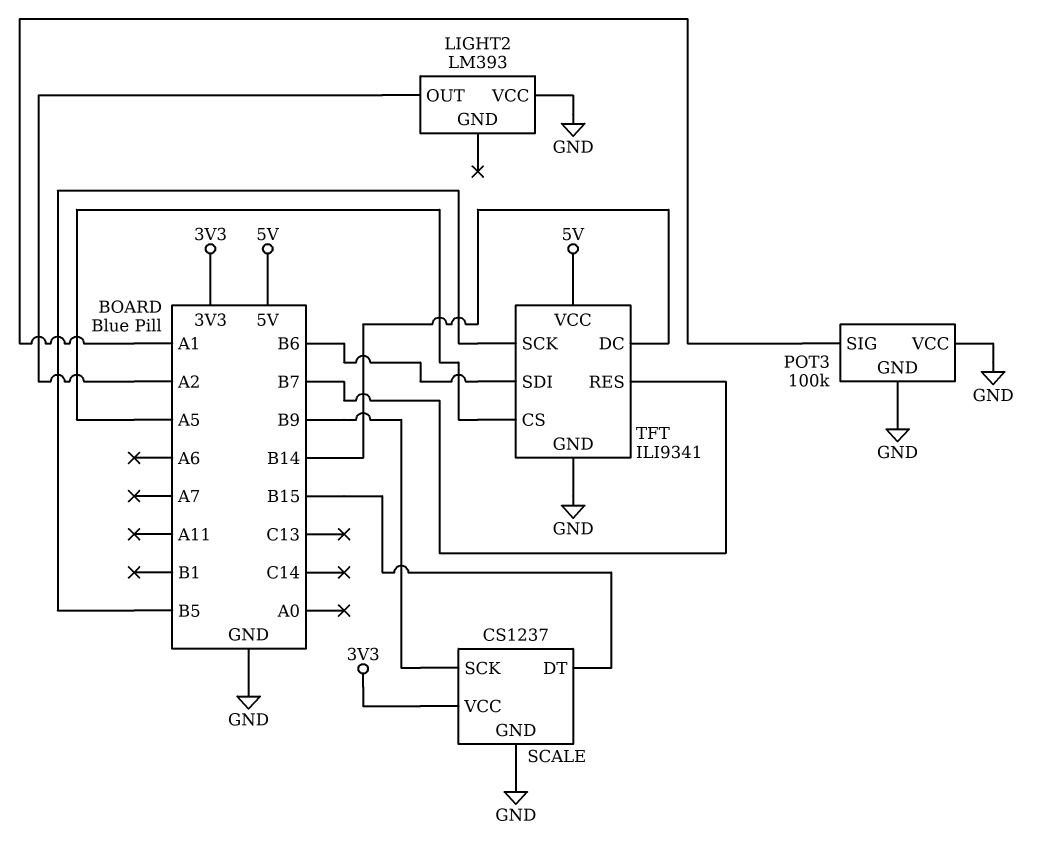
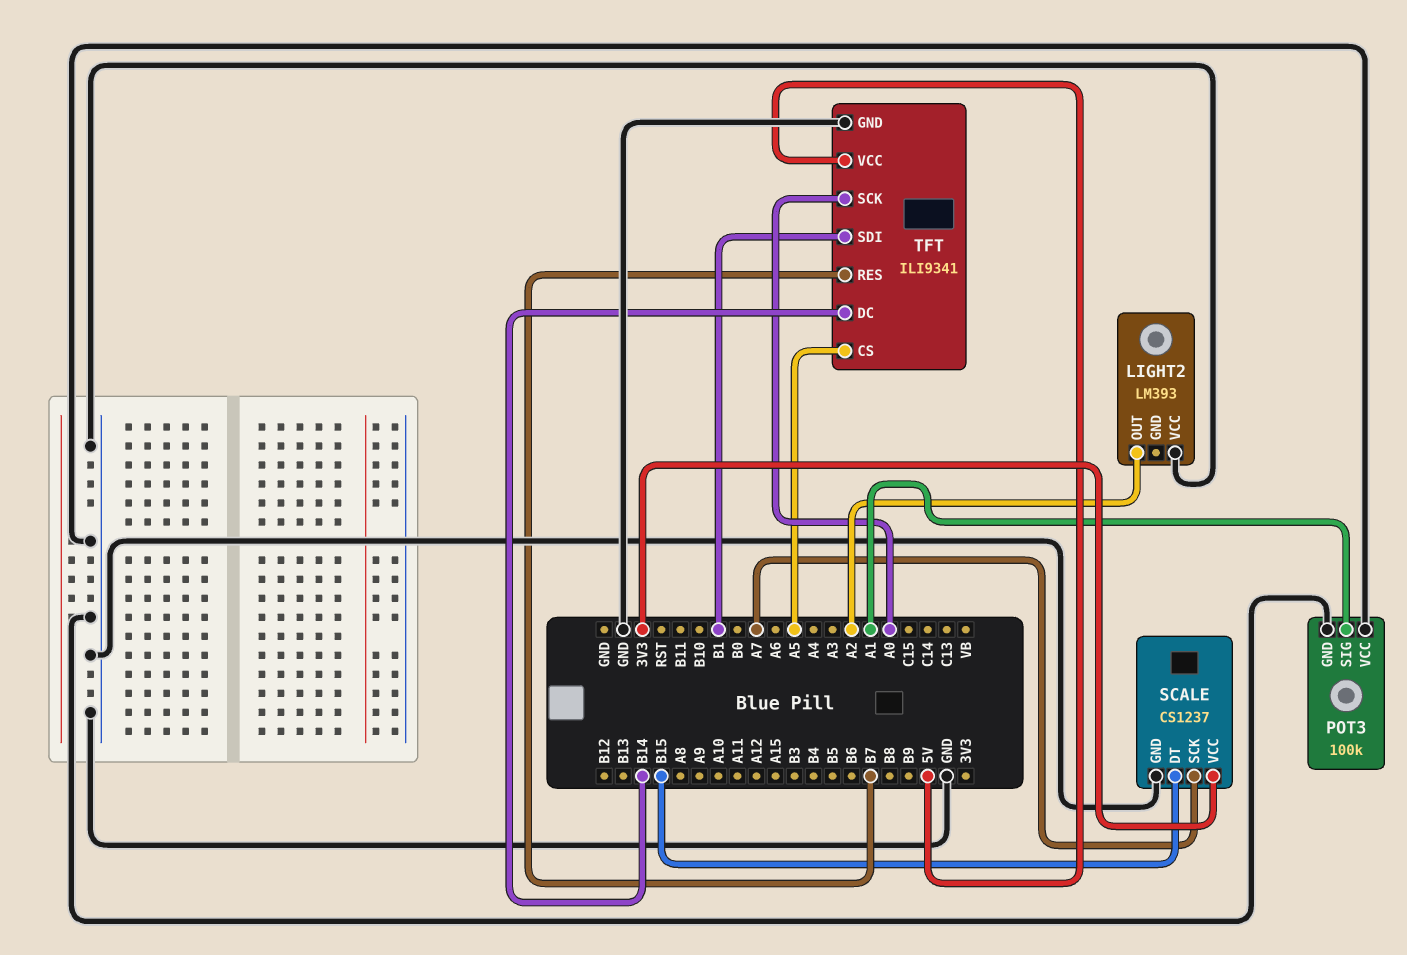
SCALE pin SCK: B9 -> A7
TFT pin SCK: B5 -> A0
TFT pin SDI: B6 -> B1

